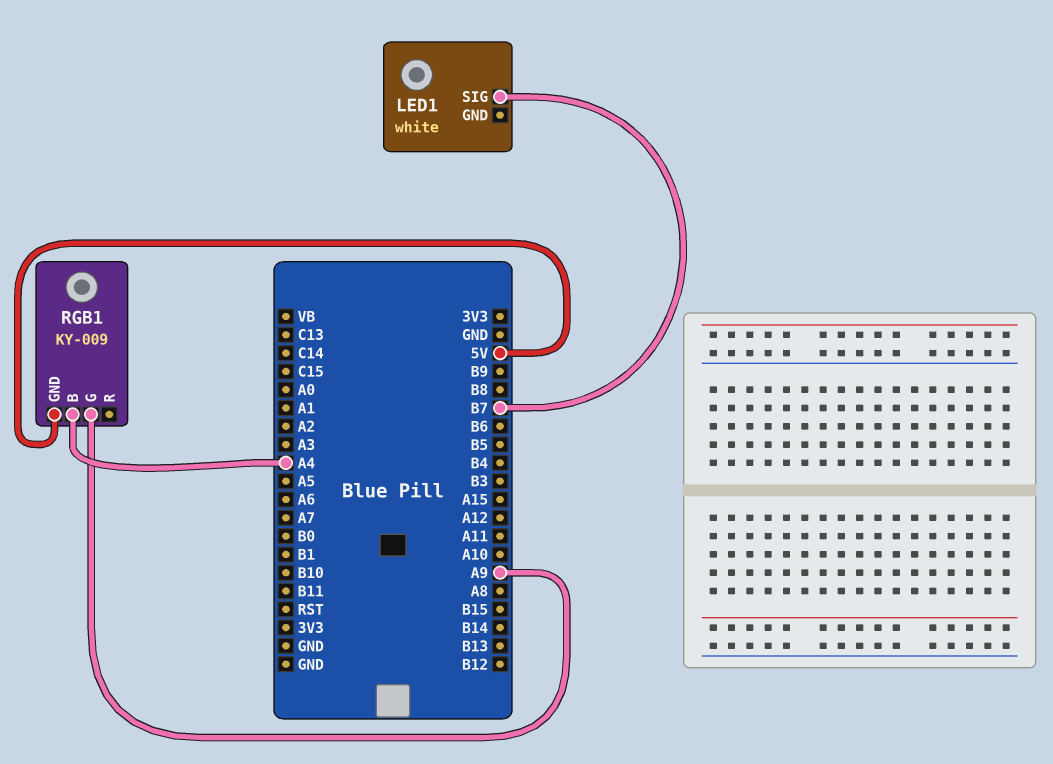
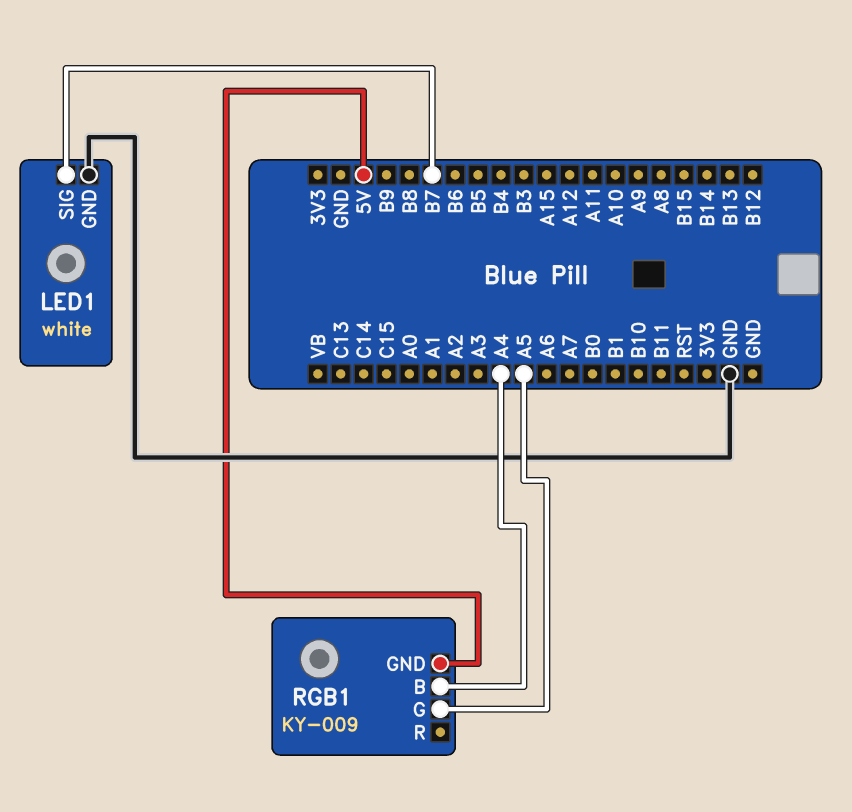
LED1 pin GND: none -> GND
RGB1 pin G: A9 -> A5

